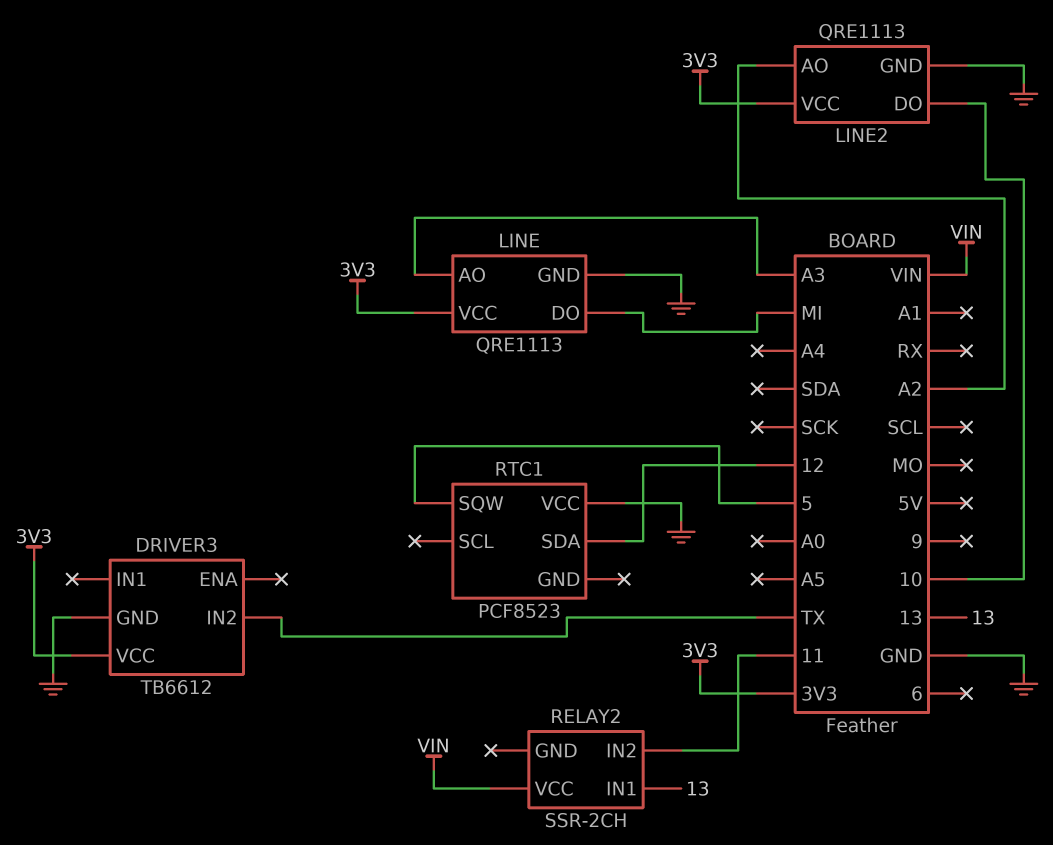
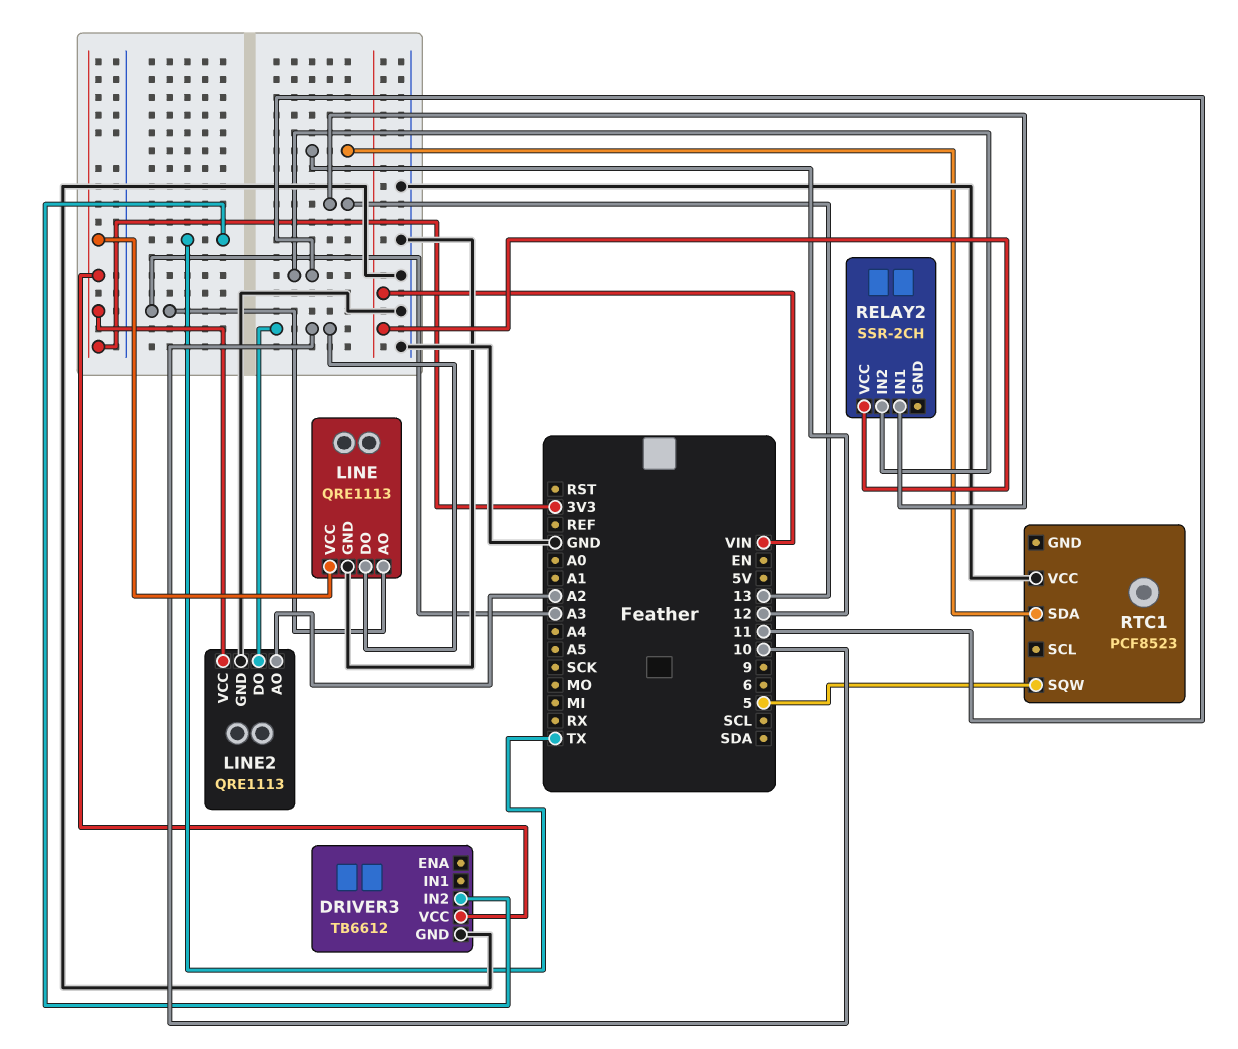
LINE pin DO: MI -> 10

